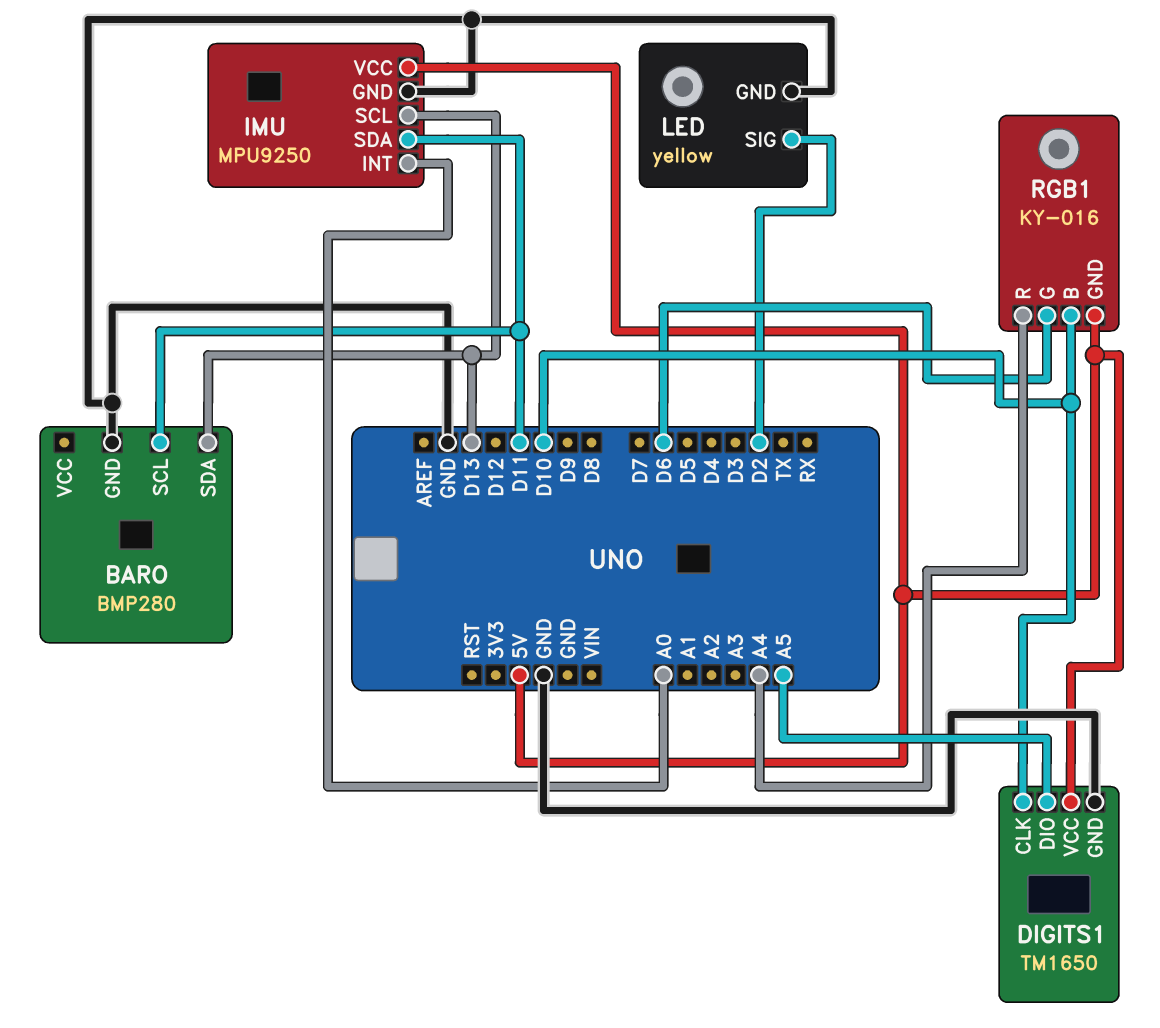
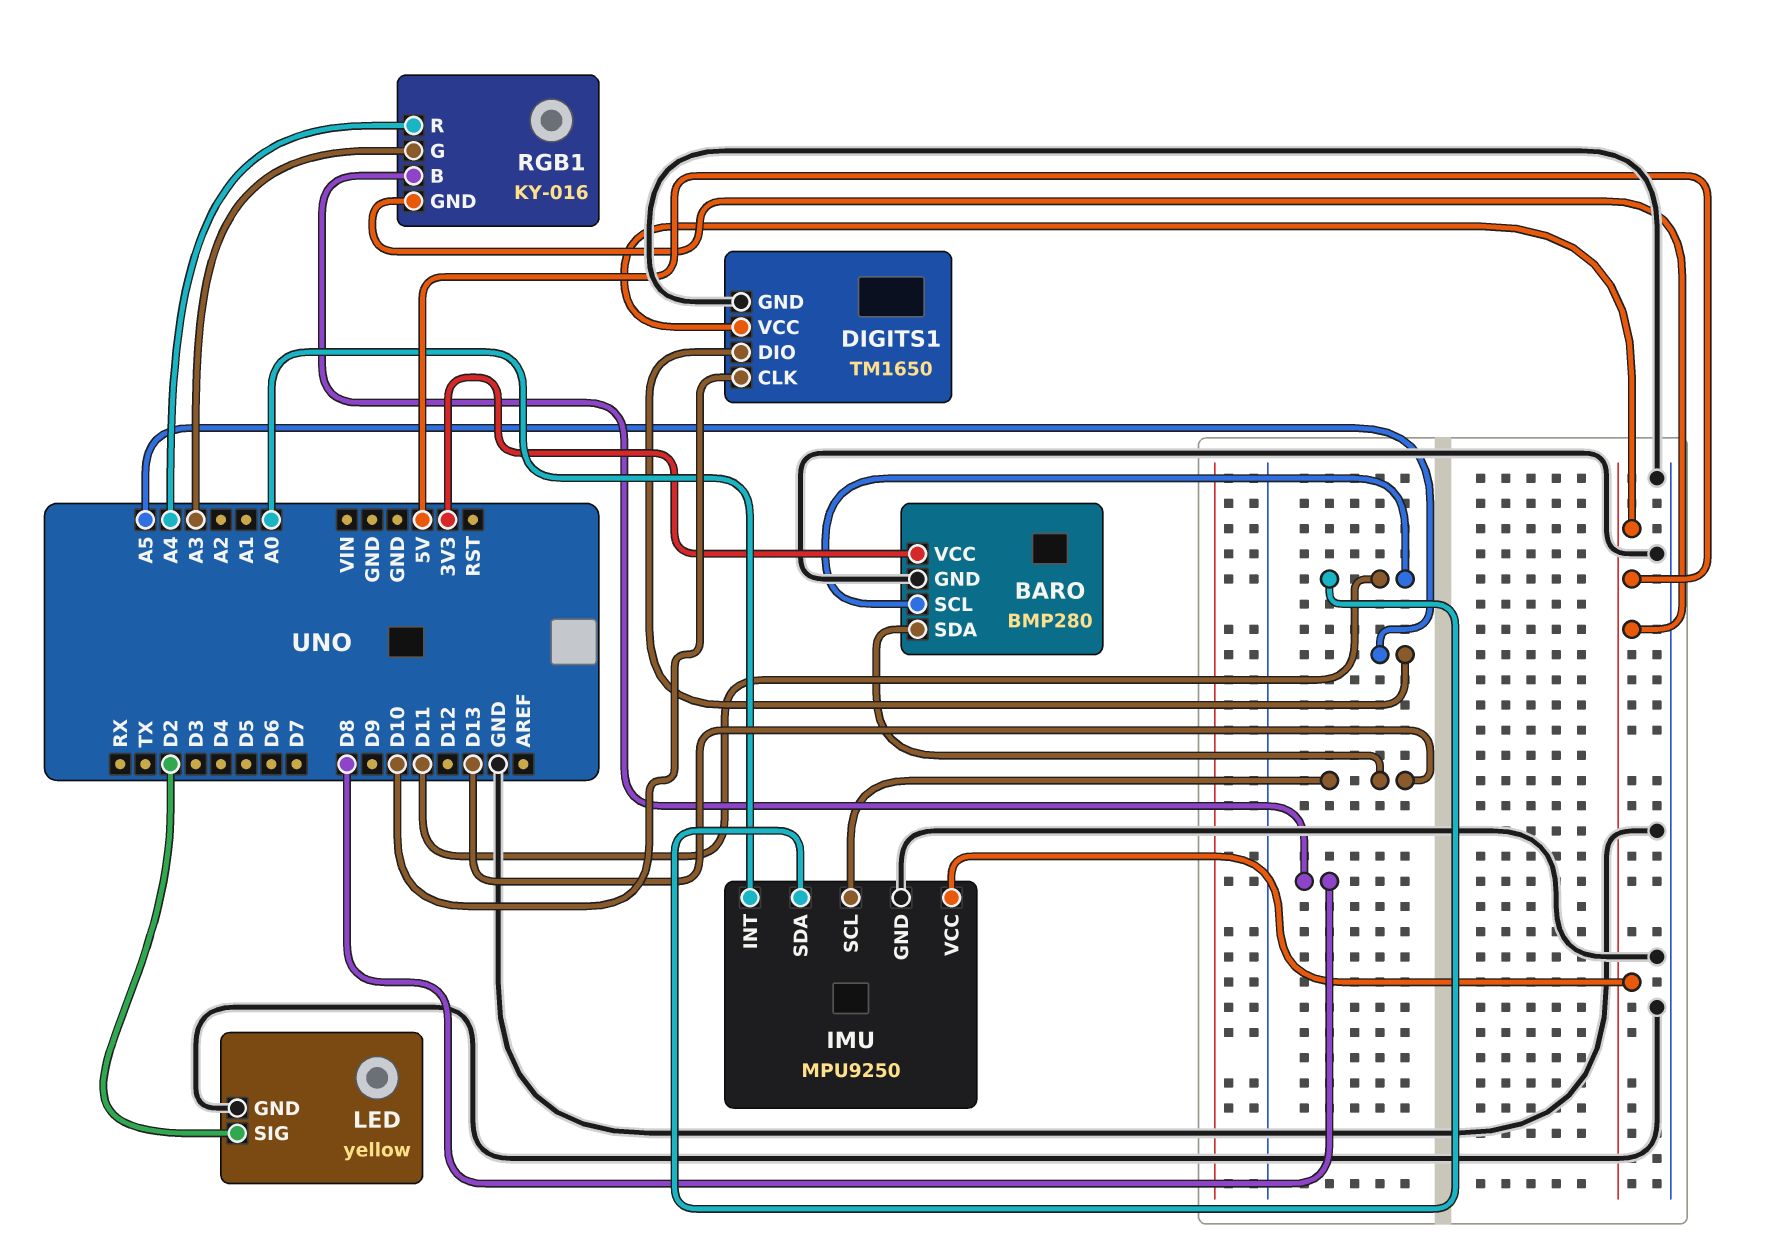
BARO pin VCC: none -> 3V3
RGB1 pin B: D10 -> D8
RGB1 pin G: D6 -> A3

